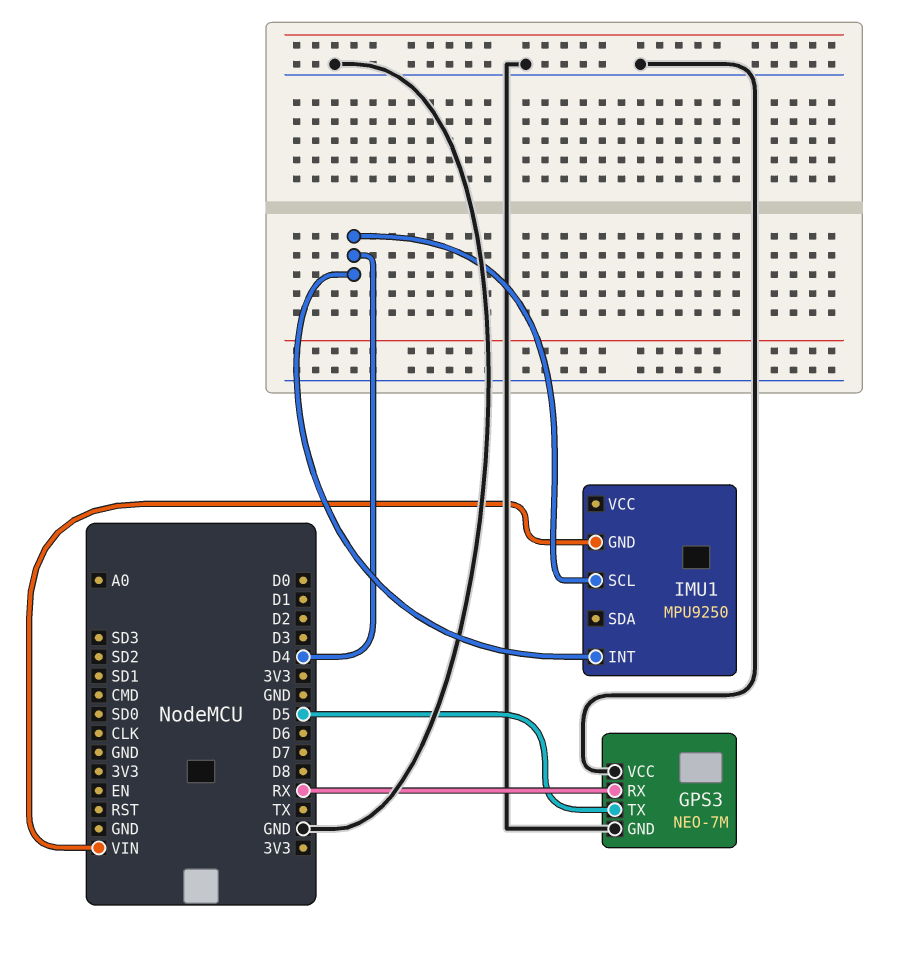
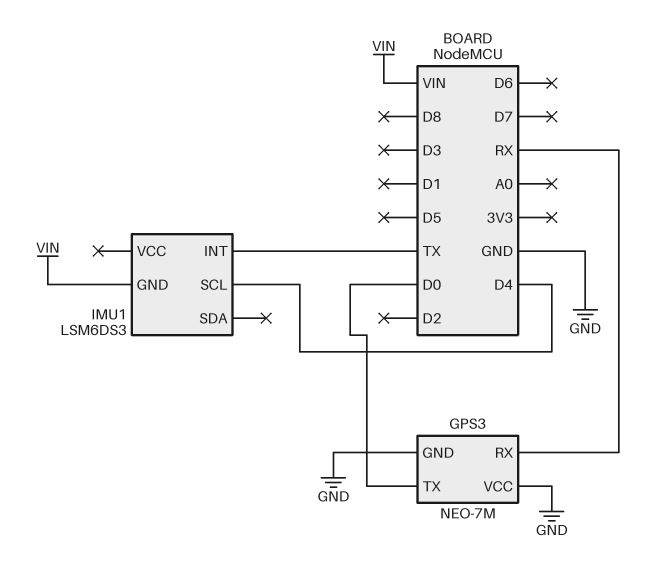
GPS3 pin TX: D5 -> D0
IMU1: MPU9250 -> LSM6DS3
IMU1 pin INT: D4 -> TX

